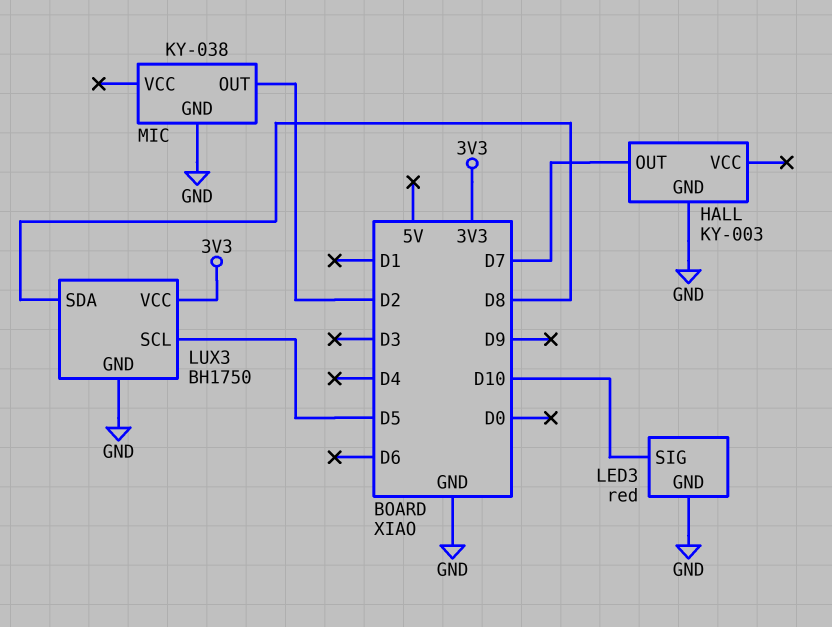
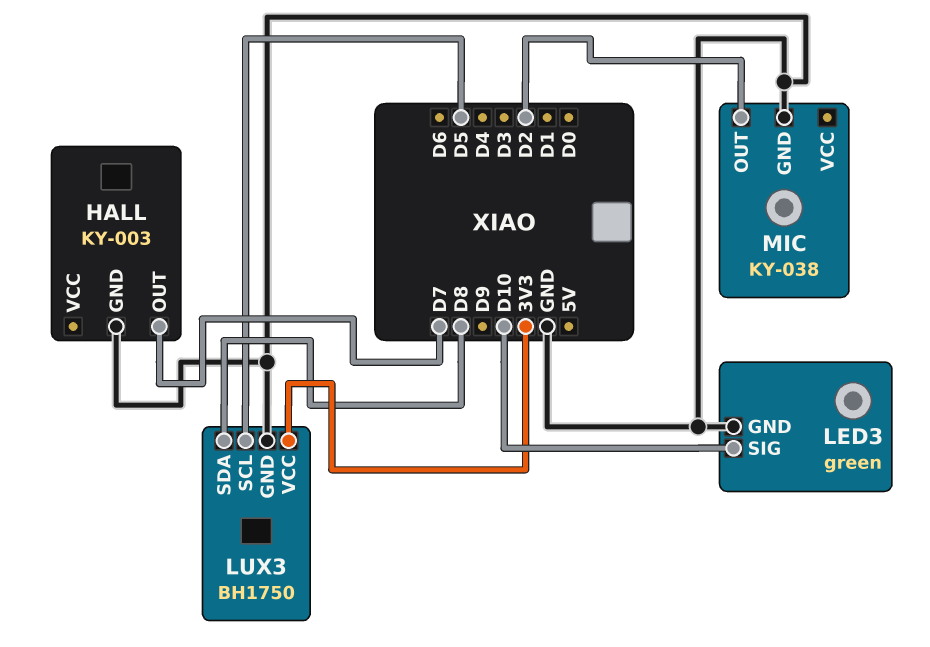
LED3: red -> green

